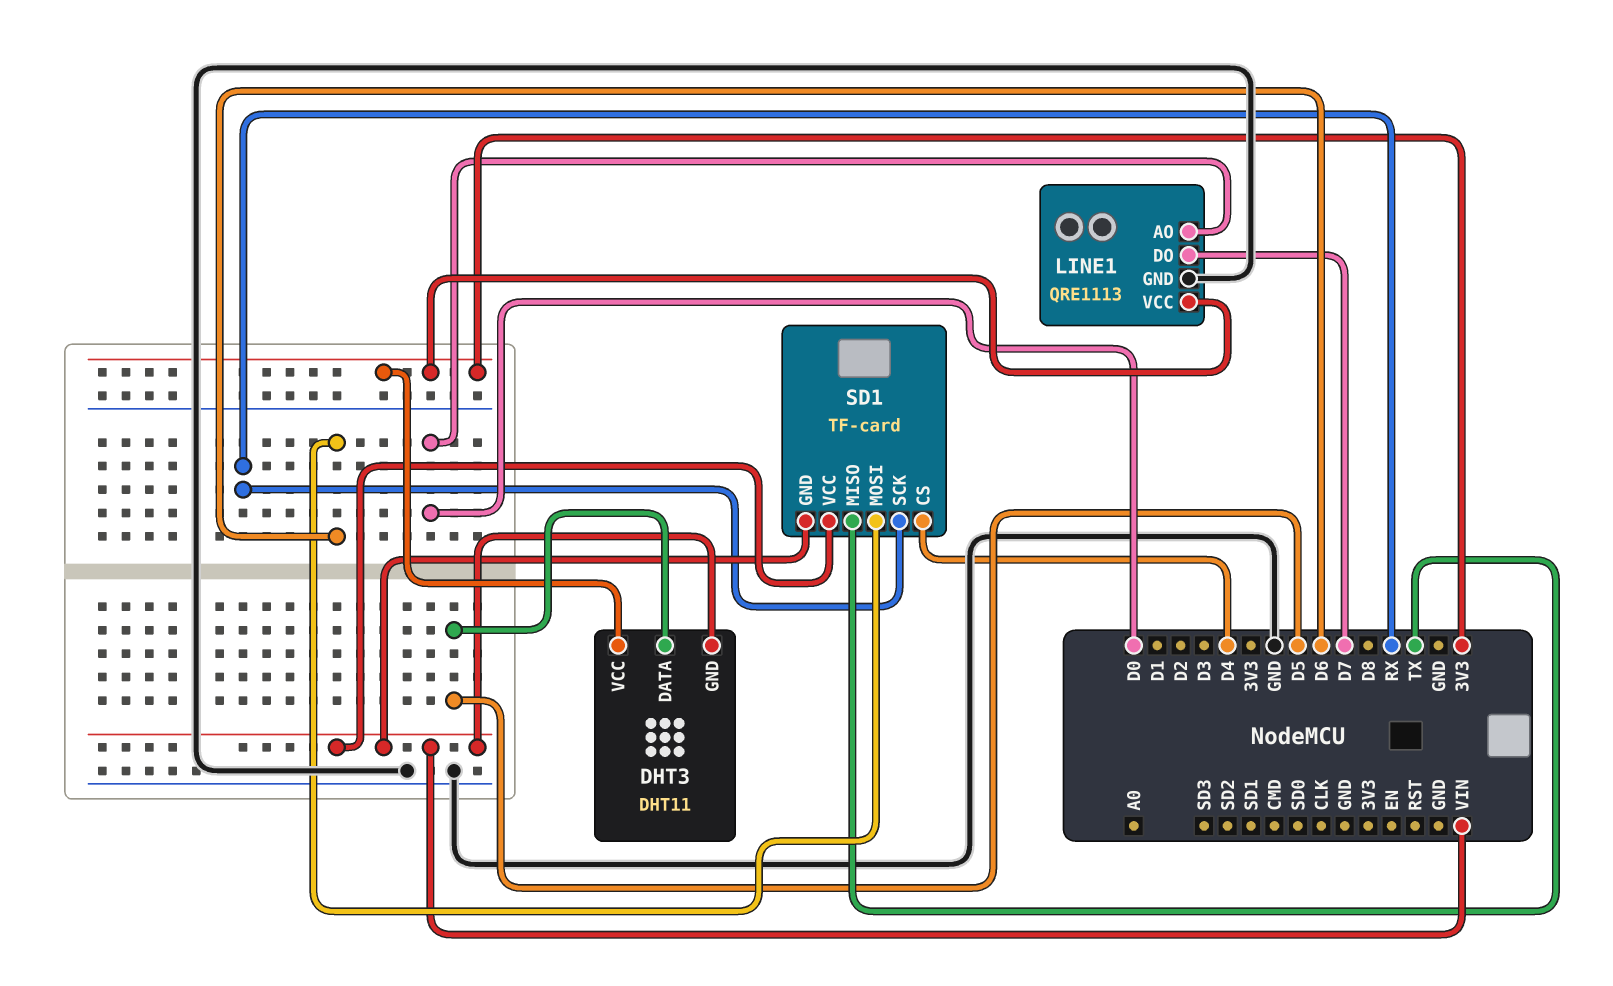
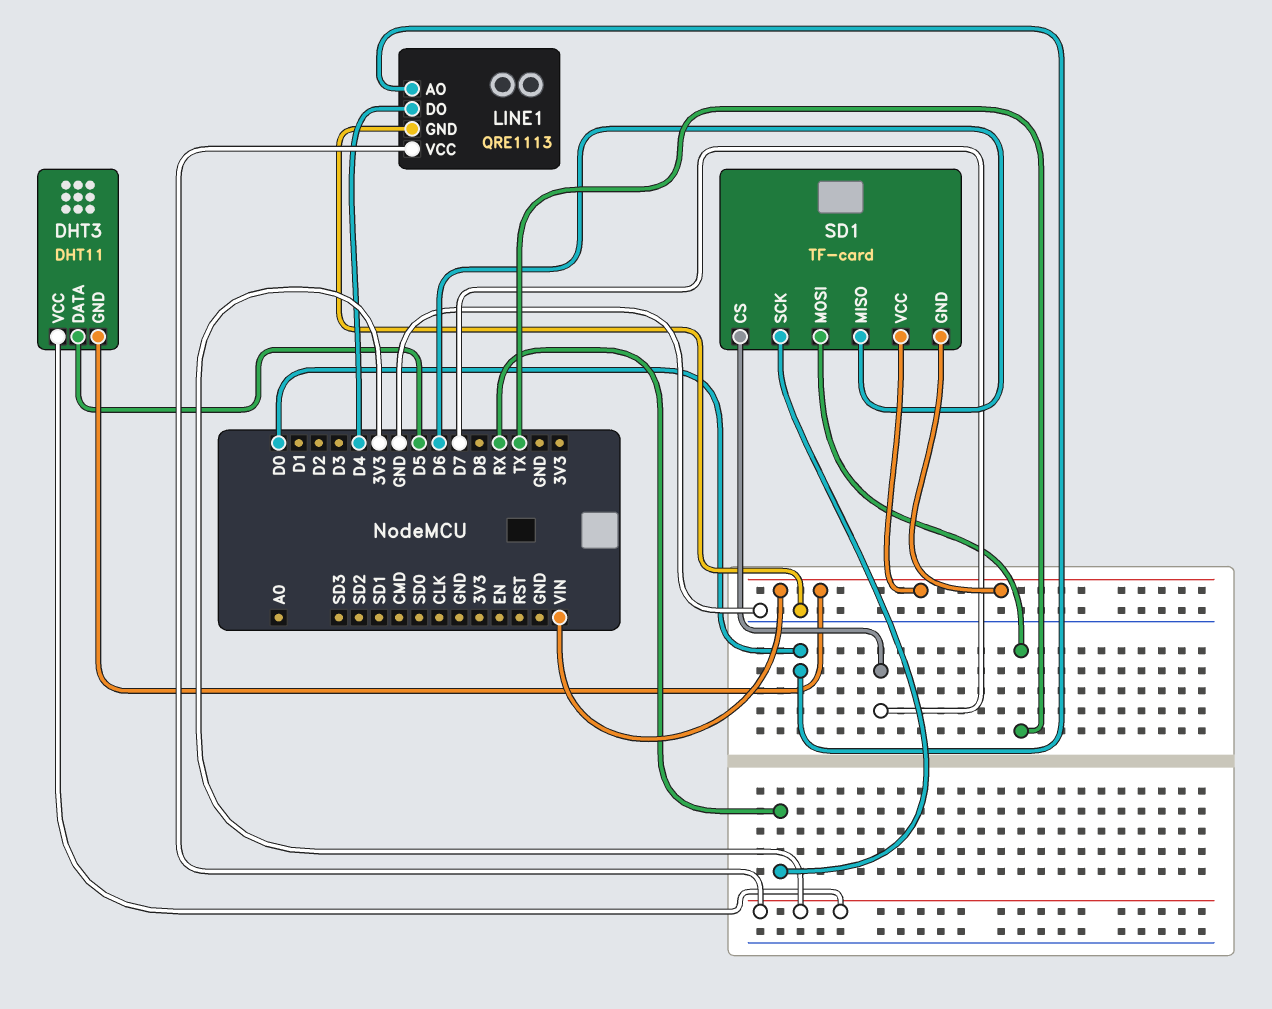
LINE1 pin DO: D7 -> D4
SD1 pin CS: D4 -> D7
SD1 pin MISO: TX -> D6
SD1 pin MOSI: D6 -> TX

